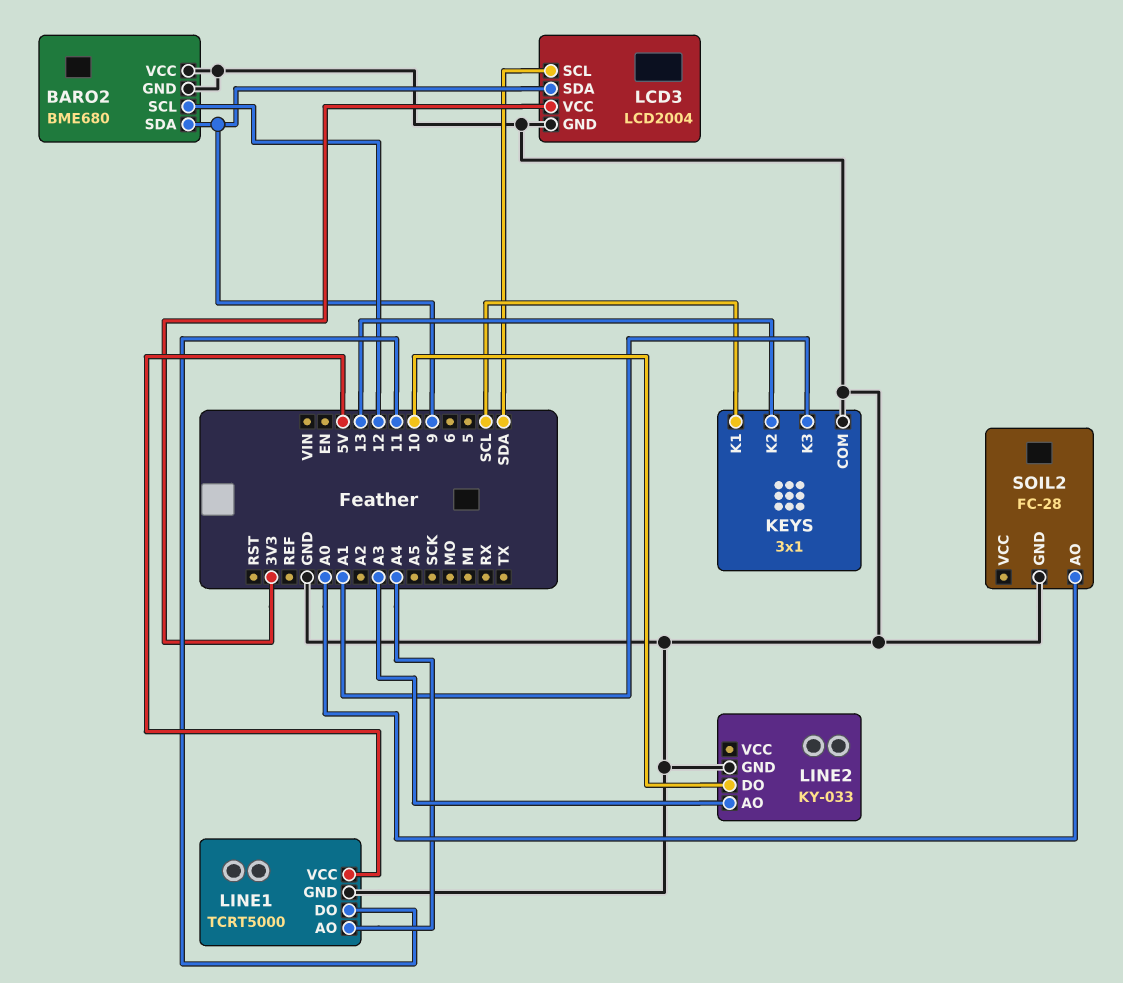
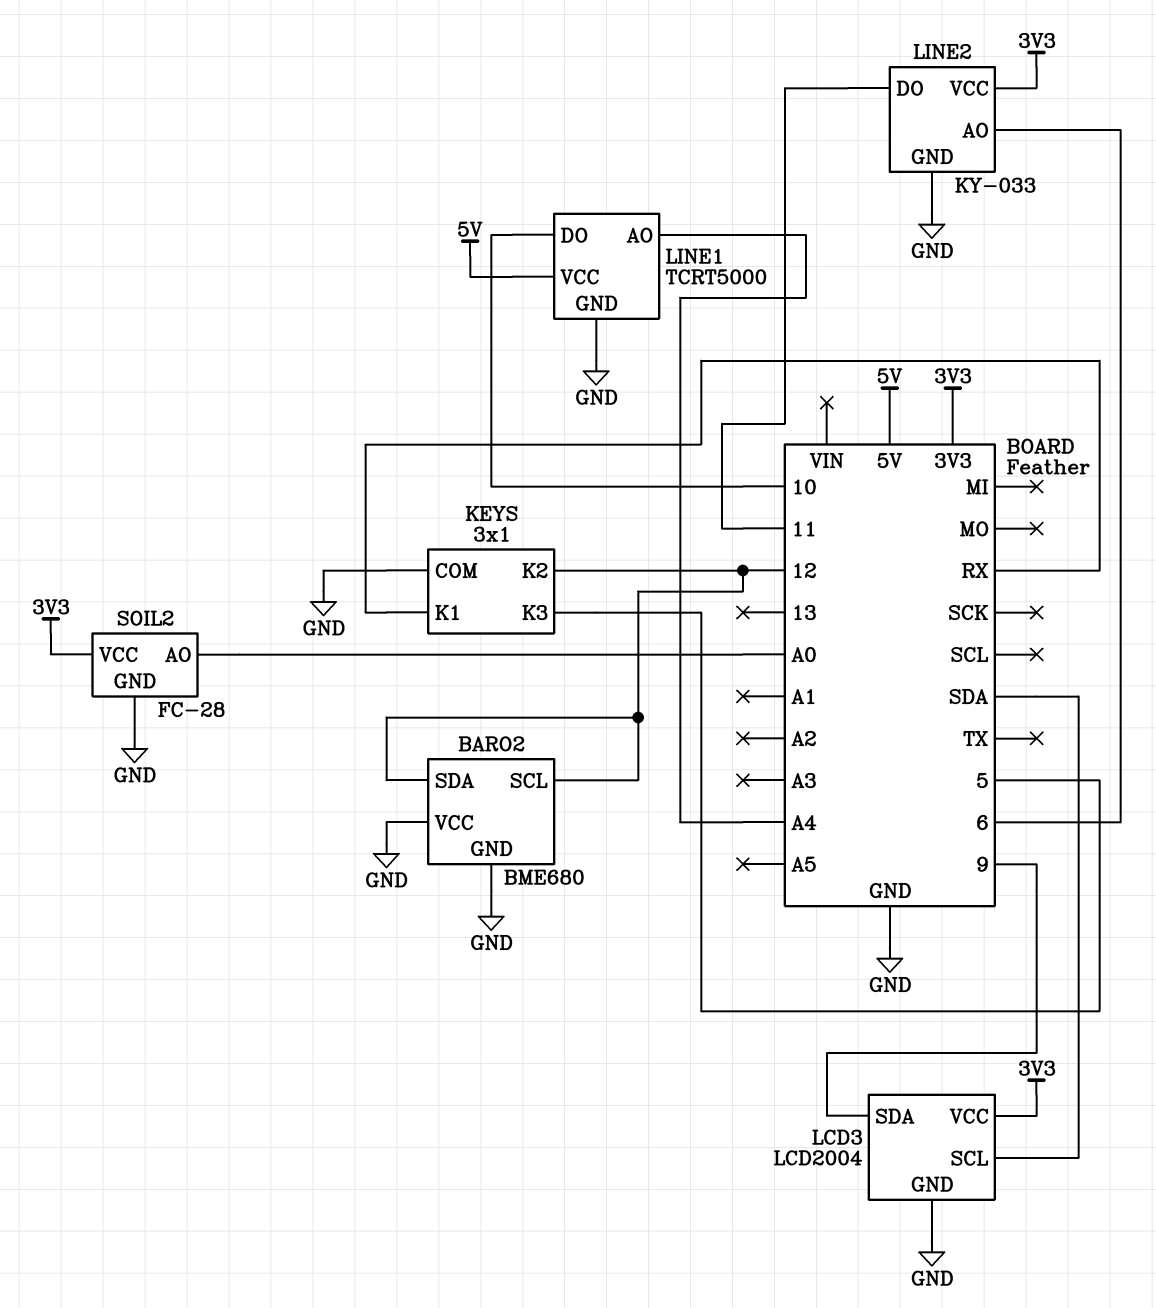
BARO2 pin SDA: 9 -> 12
KEYS pin K1: SCL -> RX
KEYS pin K2: 13 -> 12
KEYS pin K3: A1 -> 5
LINE1 pin DO: 11 -> 10
LINE2 pin AO: A3 -> 6
LINE2 pin DO: 10 -> 11
LINE2 pin VCC: none -> 3V3
SOIL2 pin VCC: none -> 3V3

